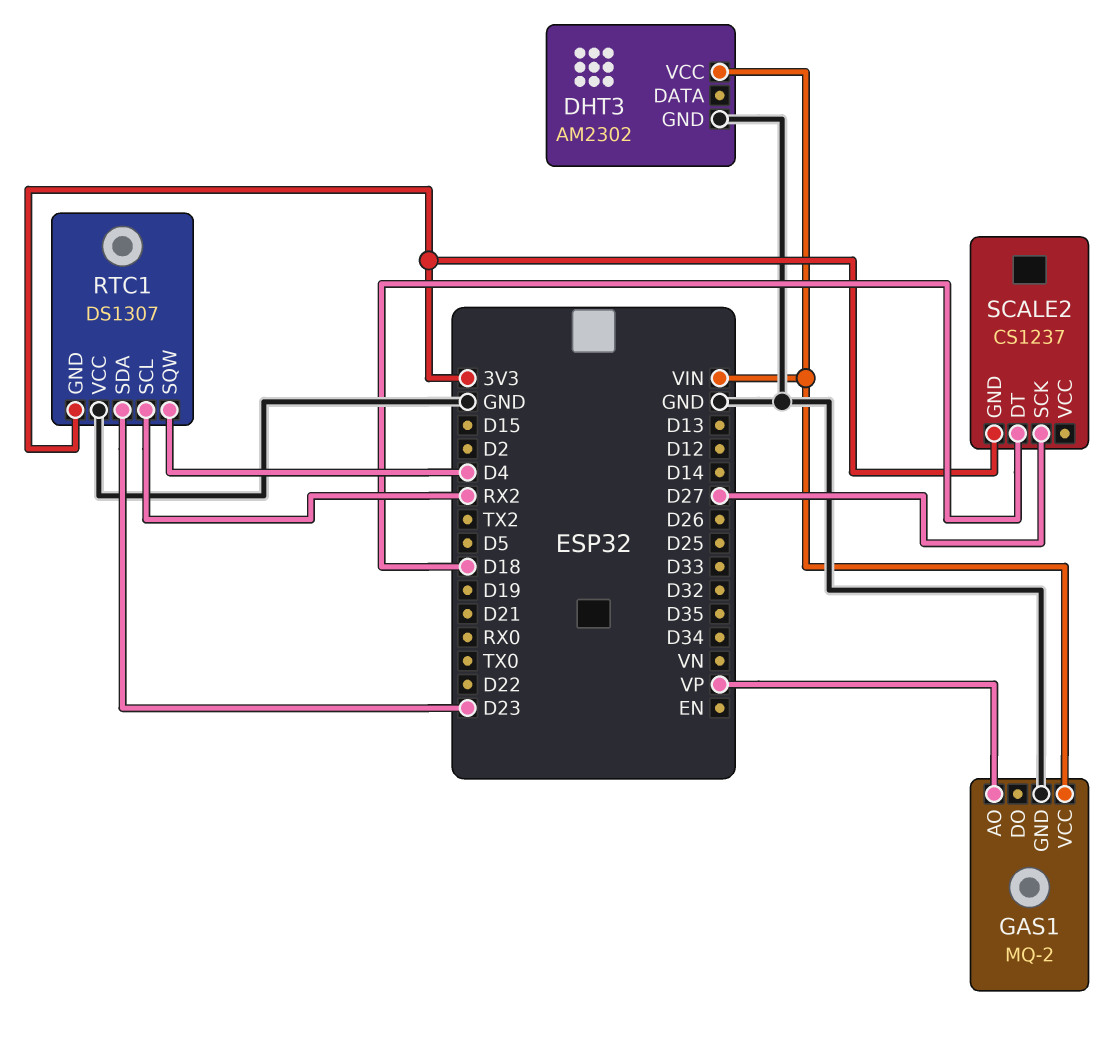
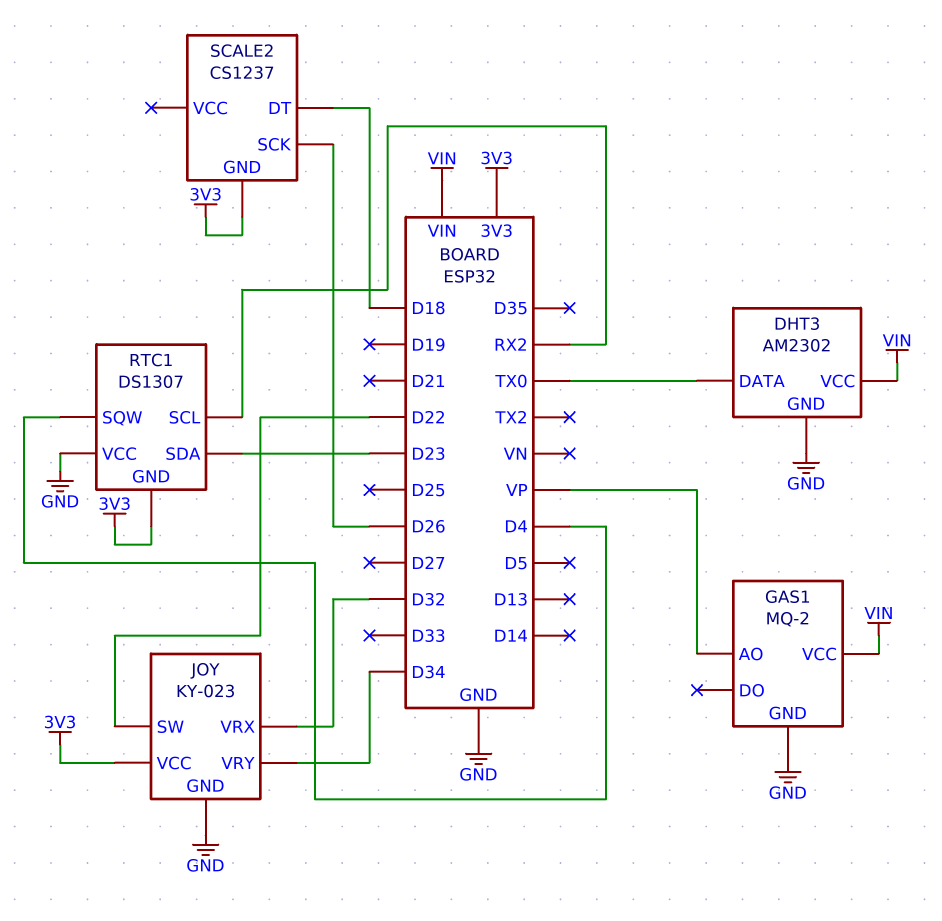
DHT3 pin DATA: none -> TX0
JOY: none -> KY-023
JOY pin GND: none -> GND
JOY pin SW: none -> D22
JOY pin VCC: none -> 3V3
JOY pin VRX: none -> D32
JOY pin VRY: none -> D34
SCALE2 pin SCK: D27 -> D26

